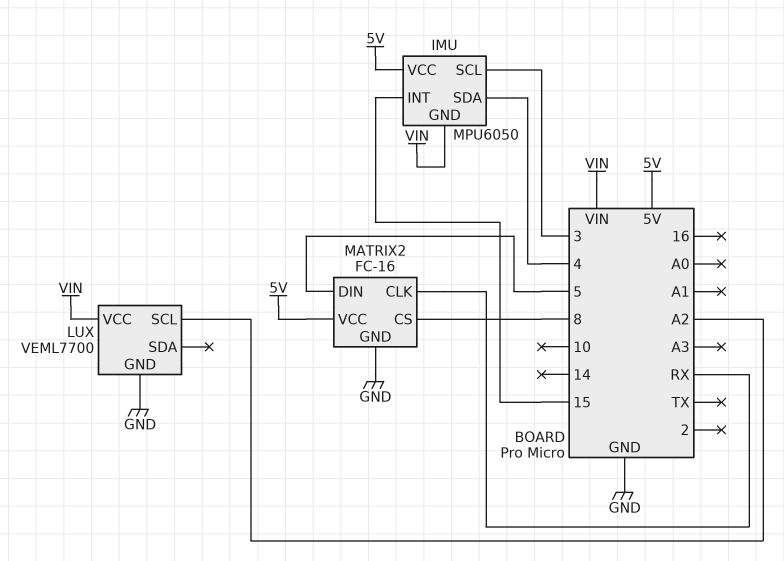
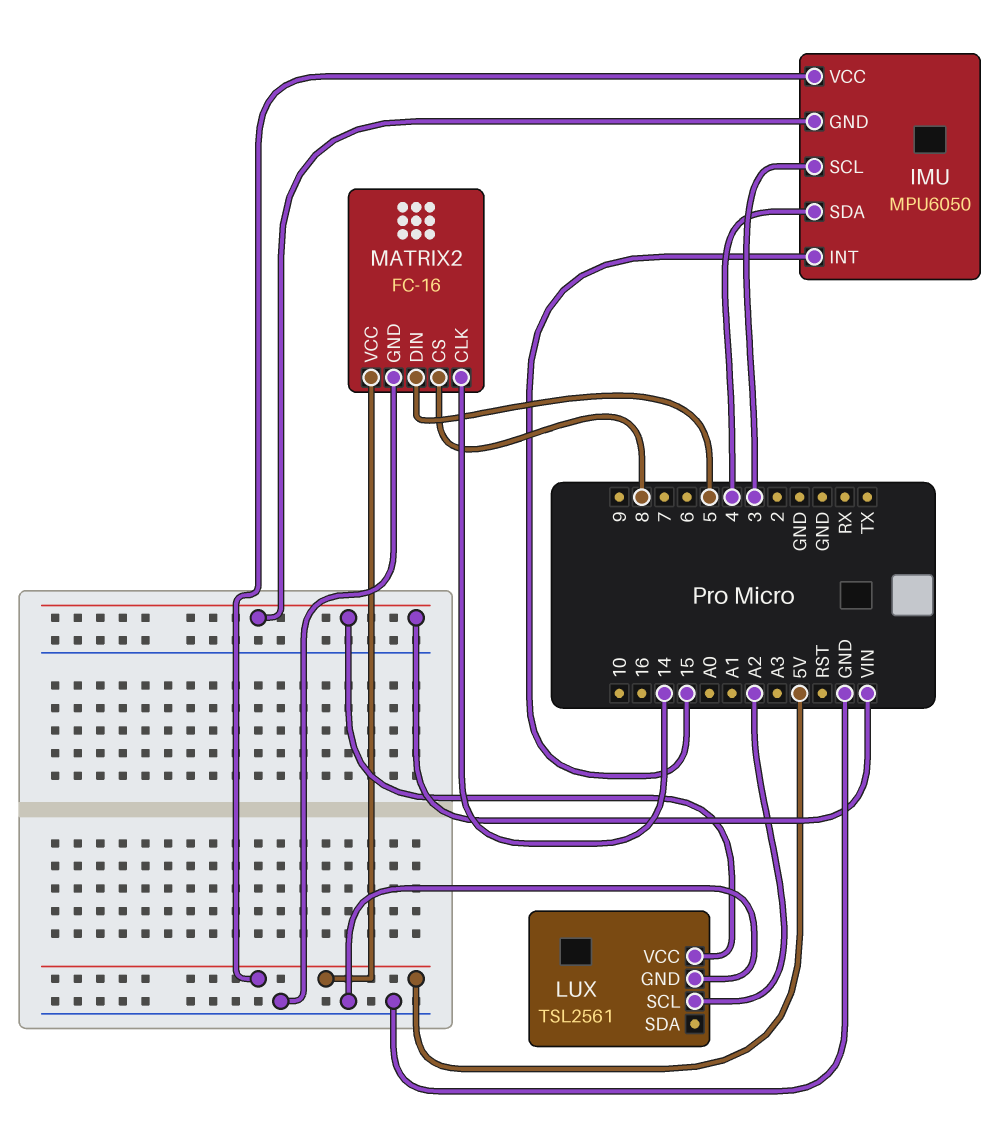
LUX: VEML7700 -> TSL2561
MATRIX2 pin CLK: RX -> 14

